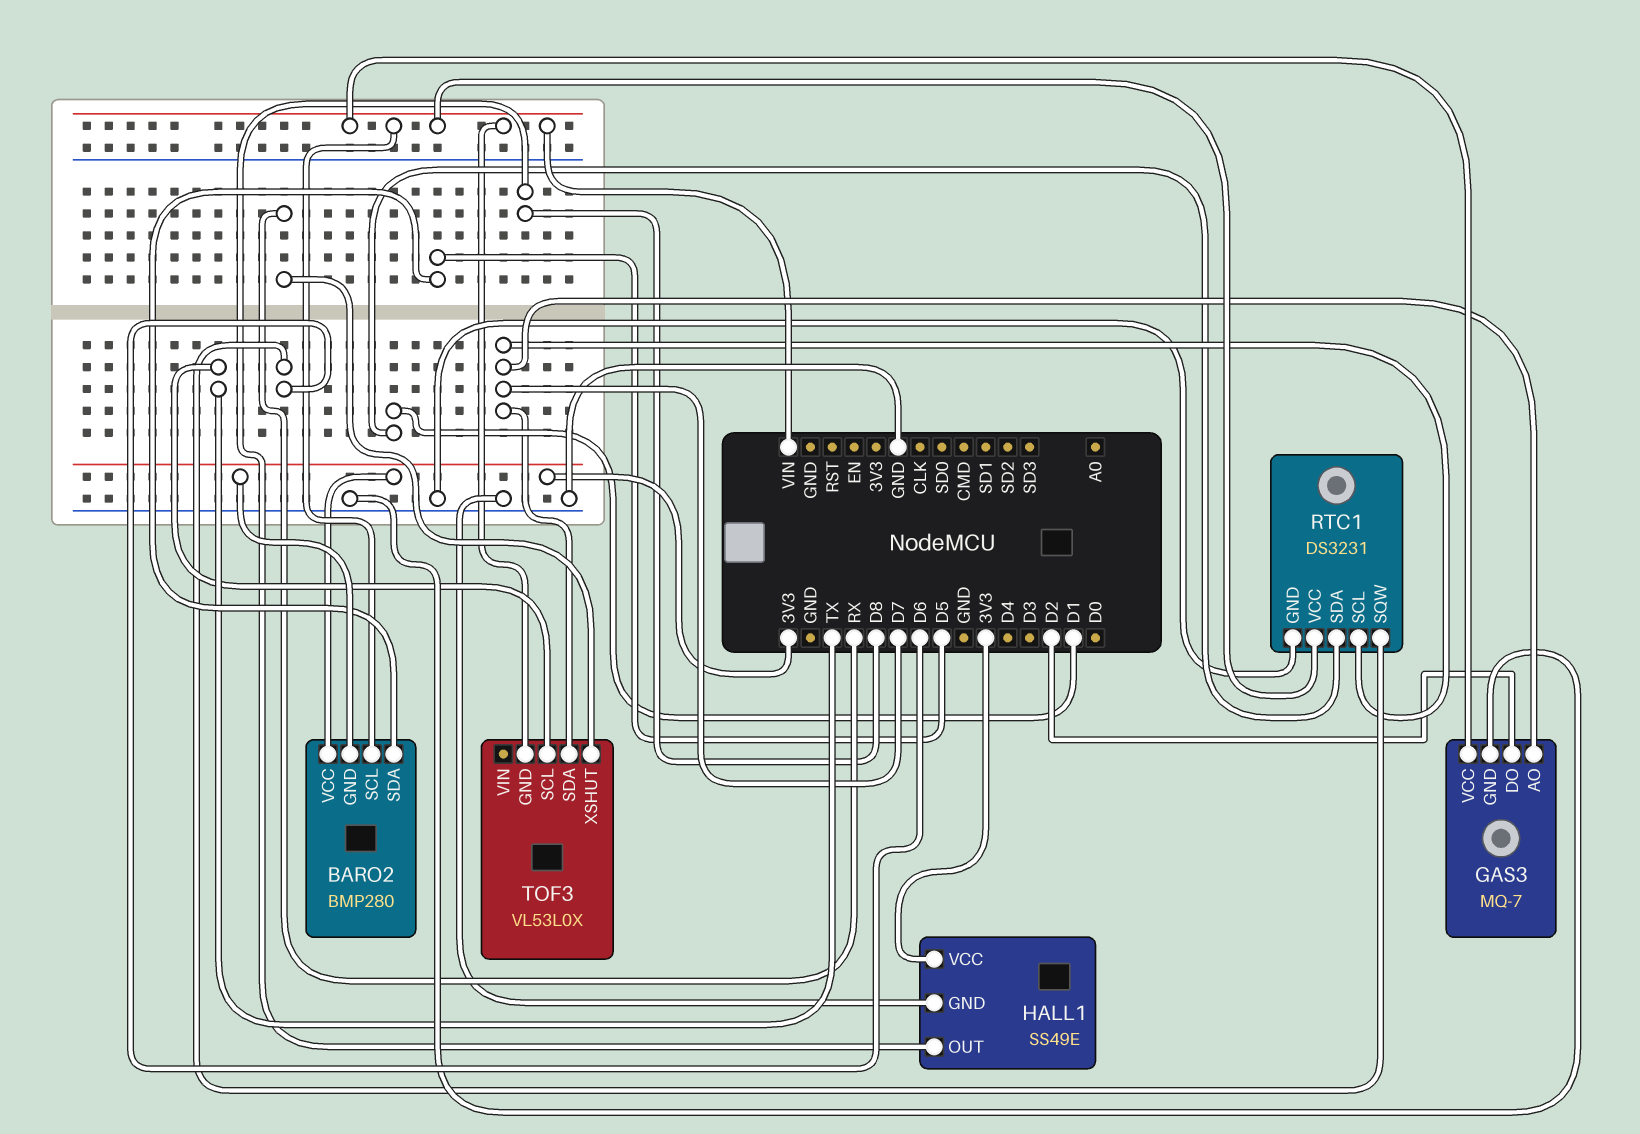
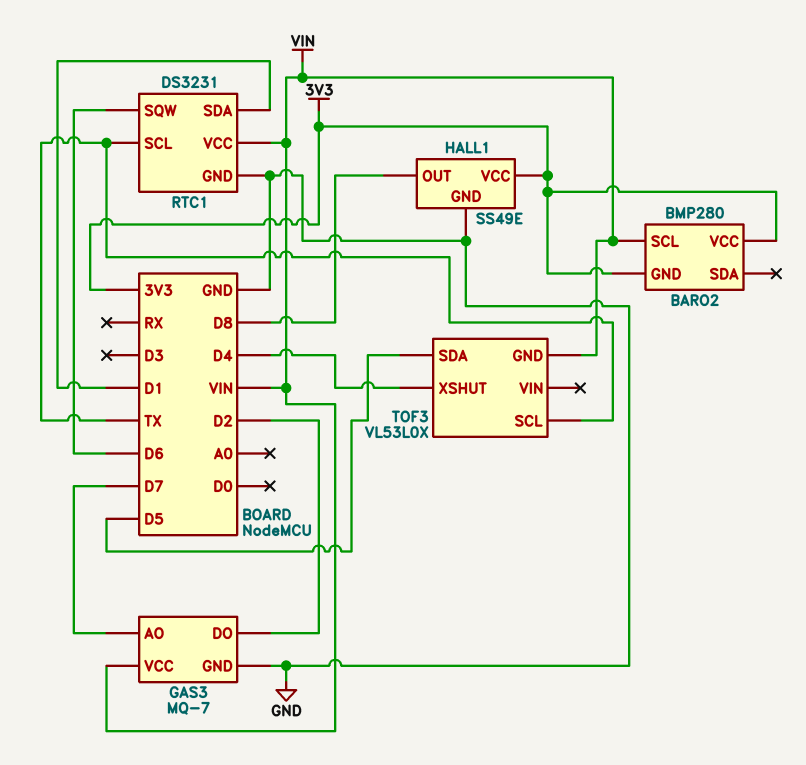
BARO2 pin SDA: D5 -> none
RTC1 pin SCL: D7 -> TX
TOF3 pin SDA: D7 -> D5
TOF3 pin XSHUT: RX -> D4

